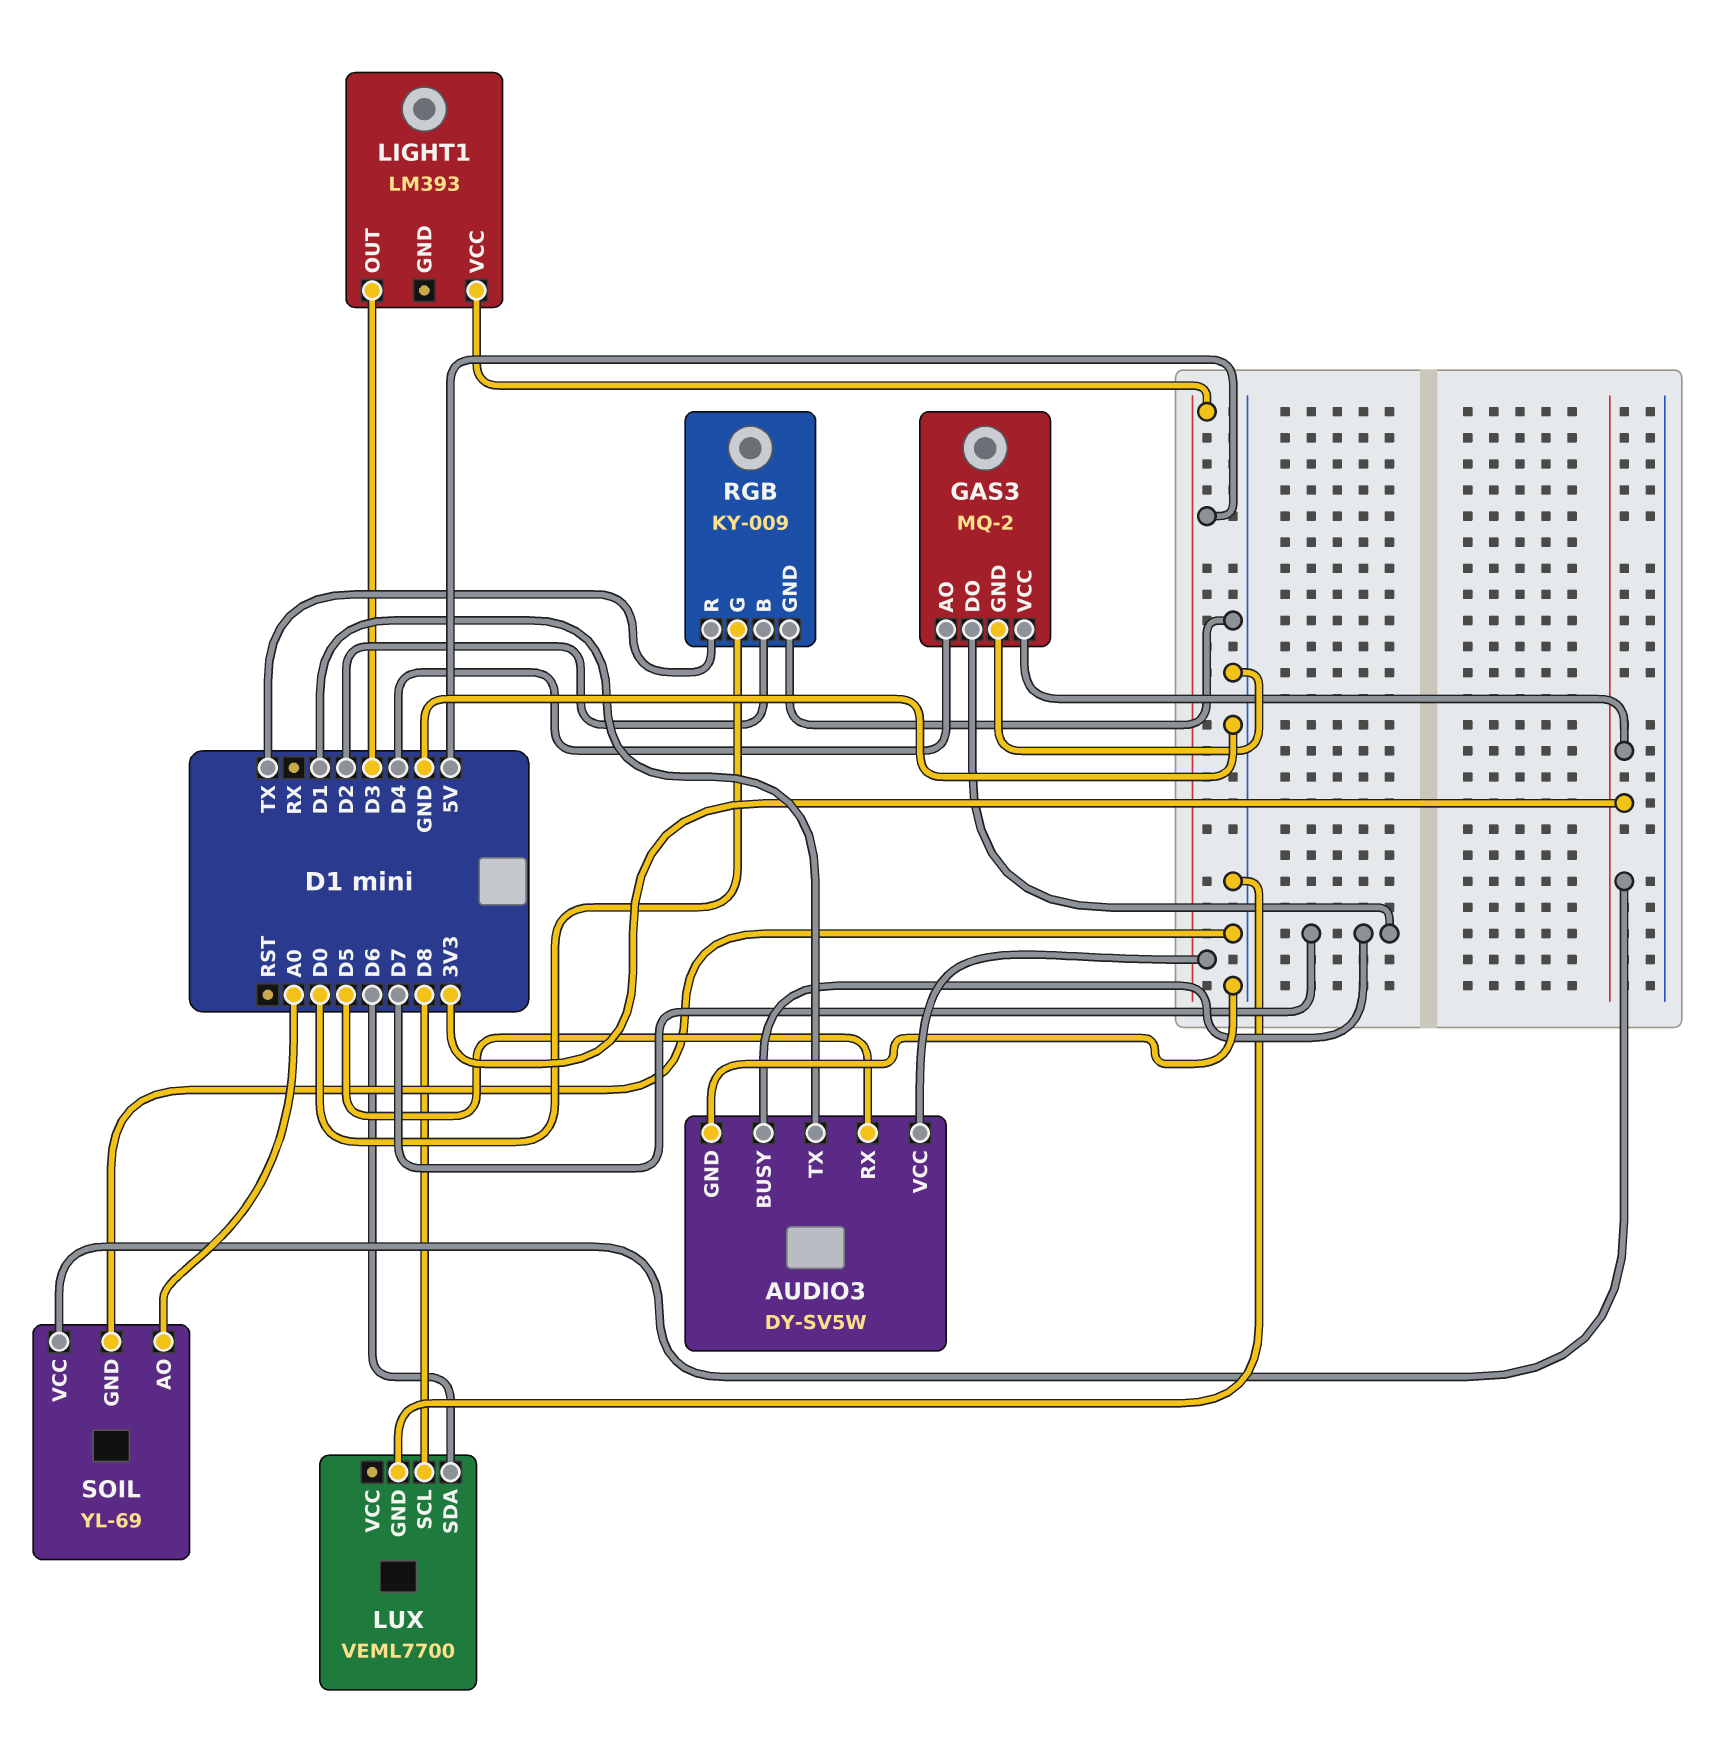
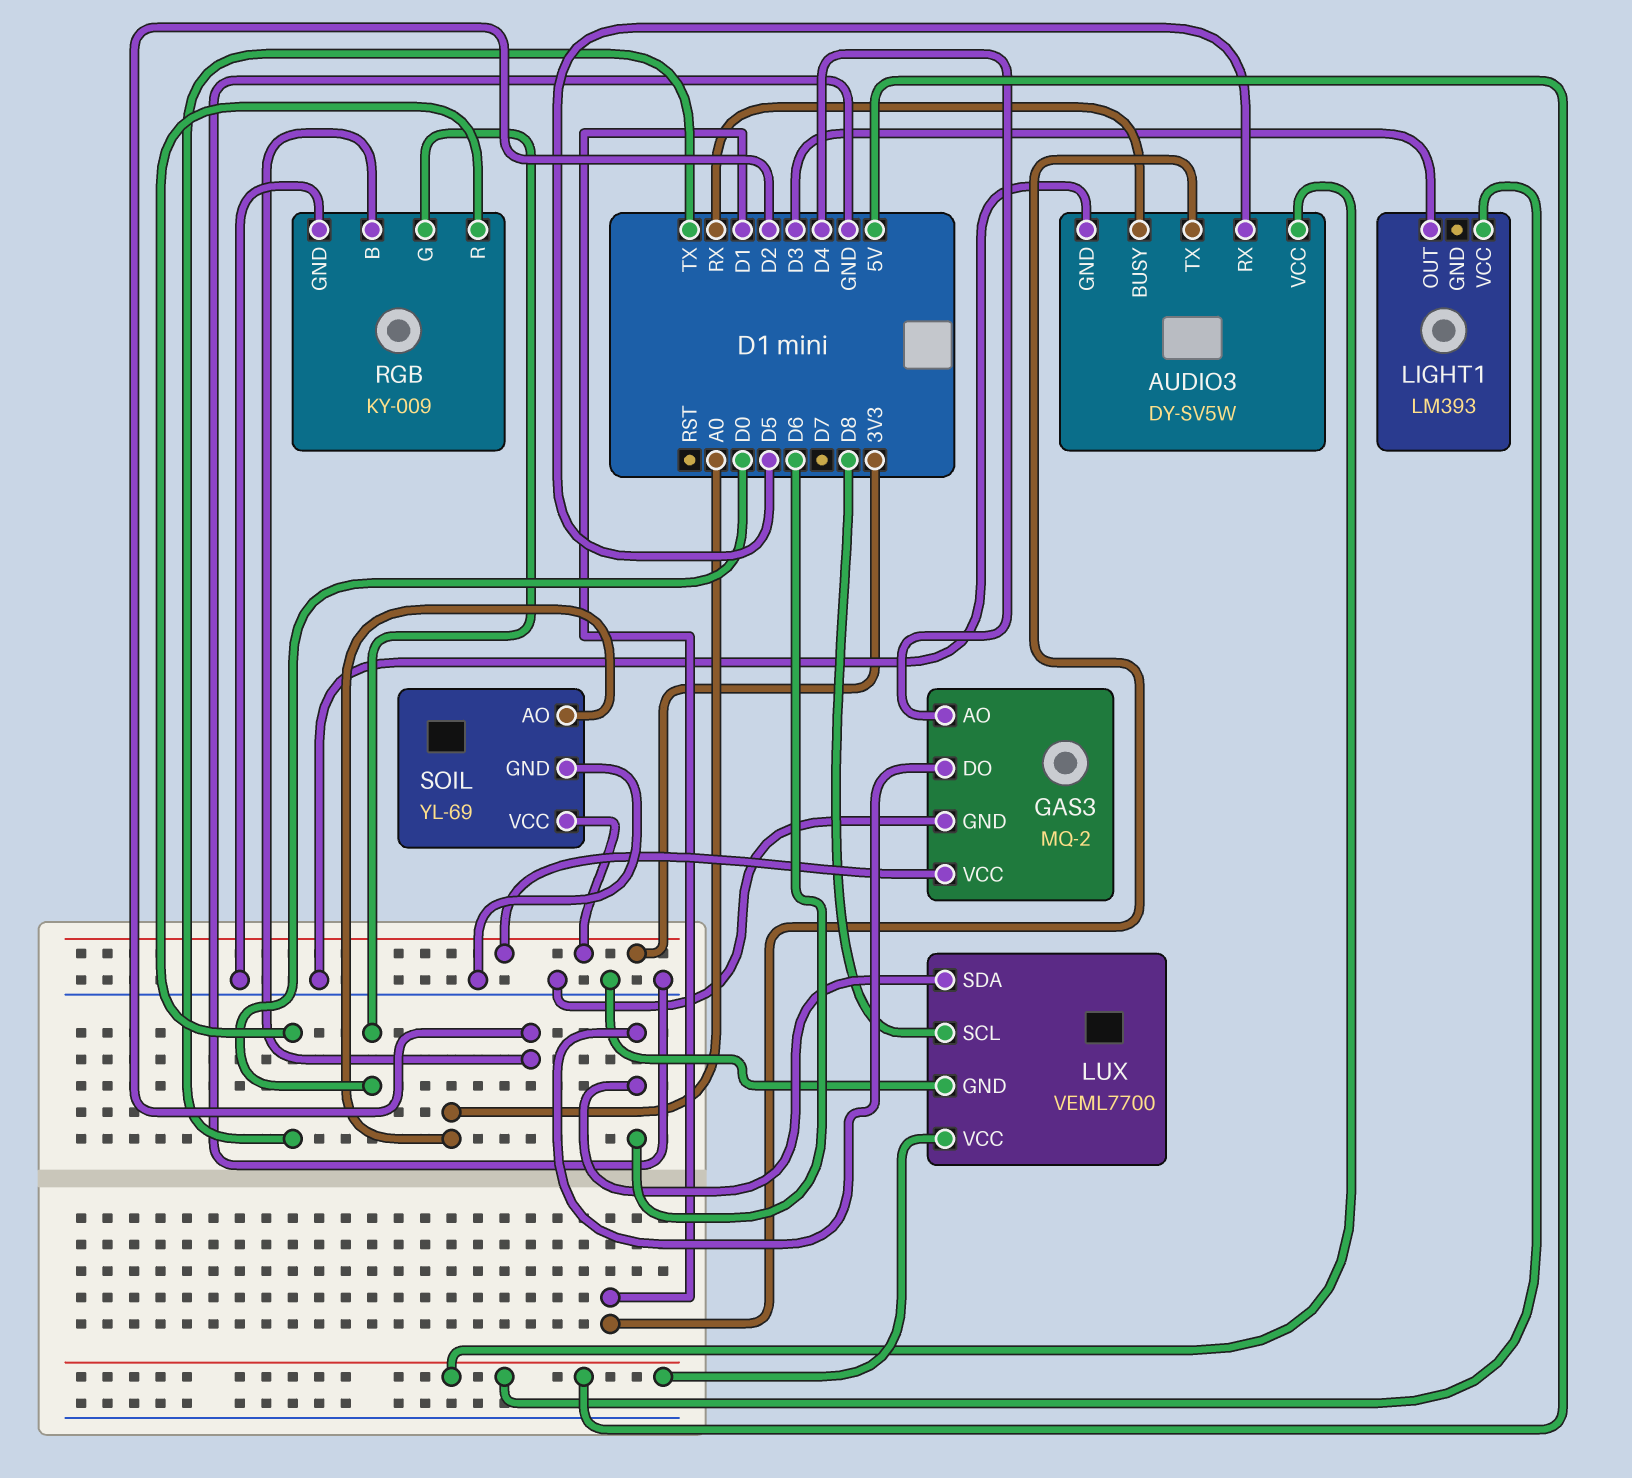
AUDIO3 pin BUSY: D7 -> RX
GAS3 pin DO: D7 -> D6
LUX pin VCC: none -> 5V

